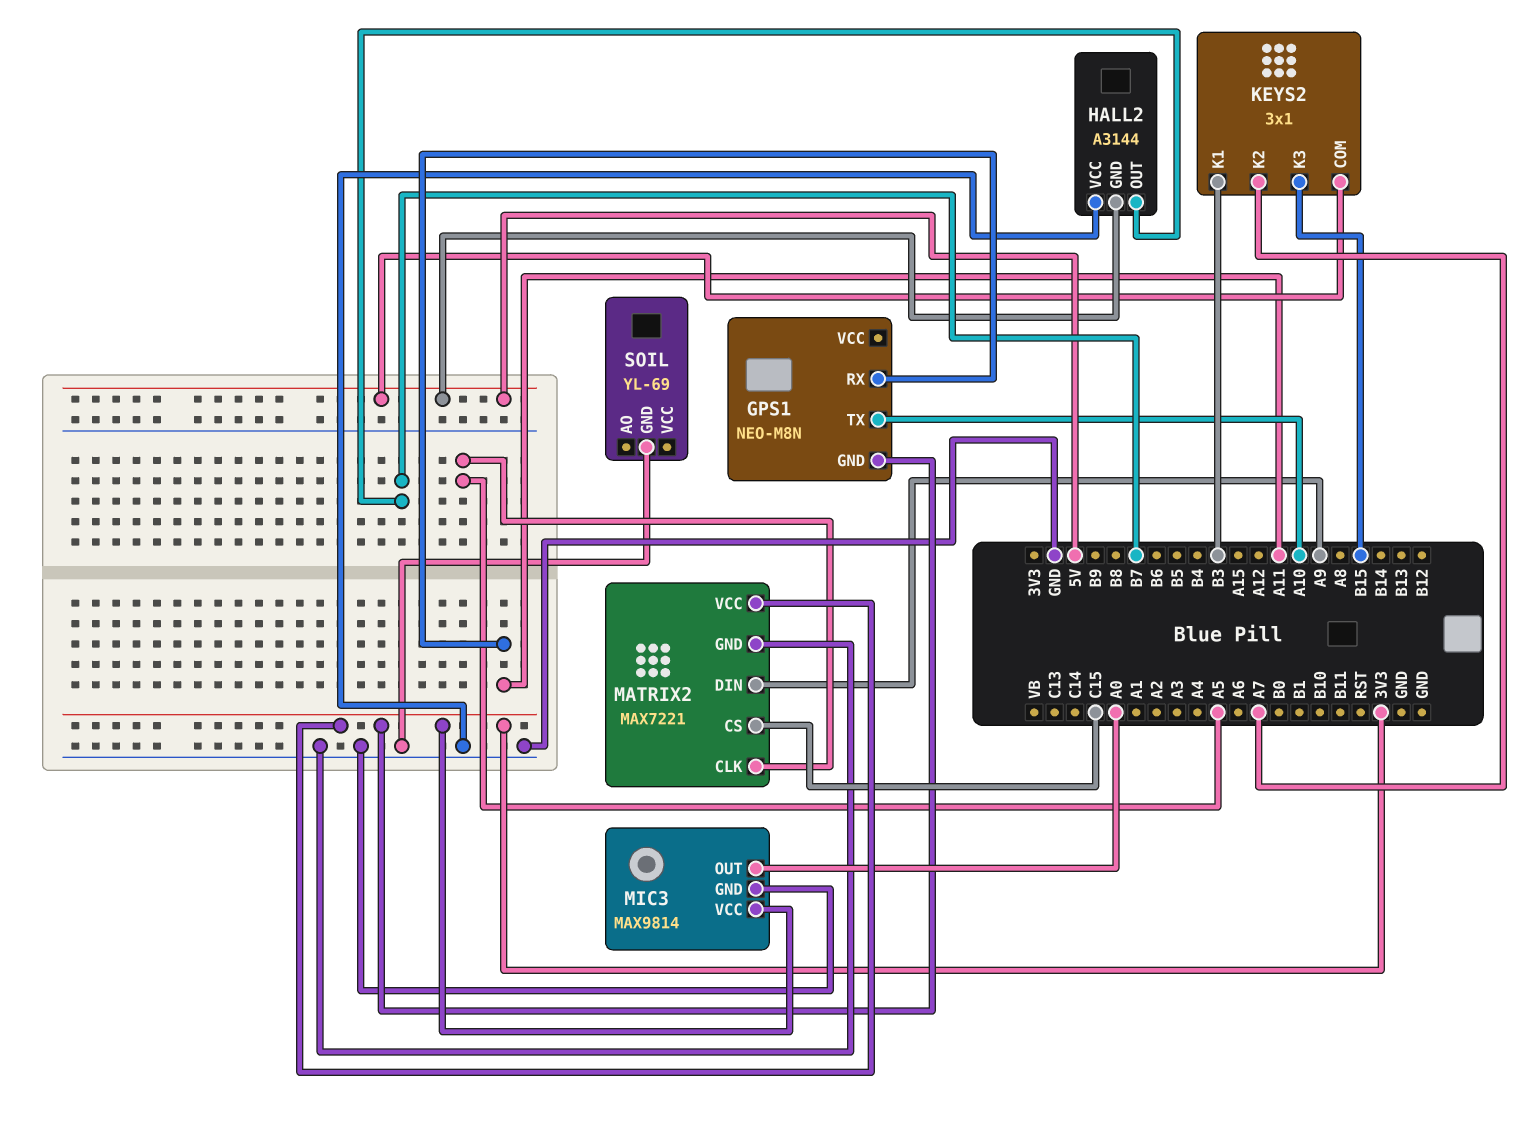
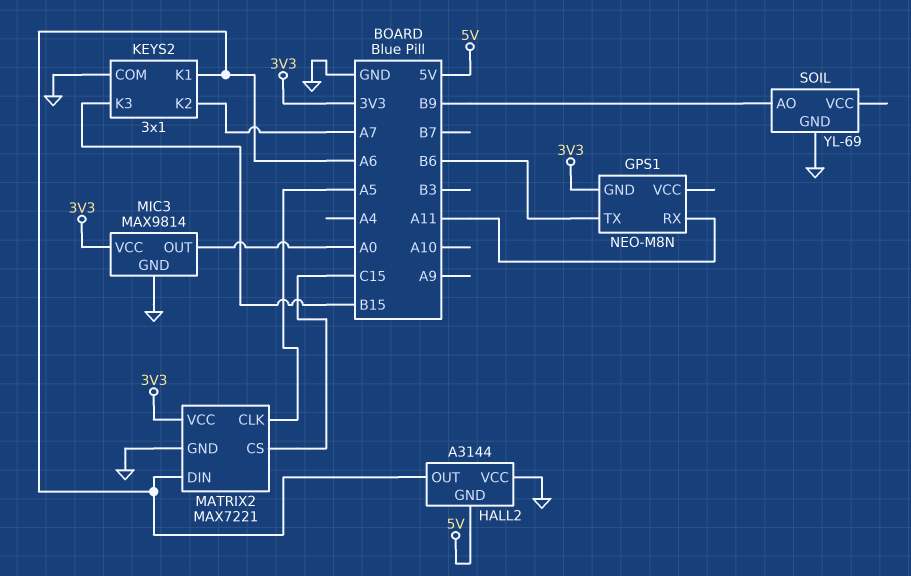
GPS1 pin TX: A10 -> B6
HALL2 pin OUT: B7 -> A6
KEYS2 pin COM: 5V -> GND
KEYS2 pin K1: B3 -> A6
MATRIX2 pin DIN: A9 -> A6
SOIL pin AO: none -> B9

